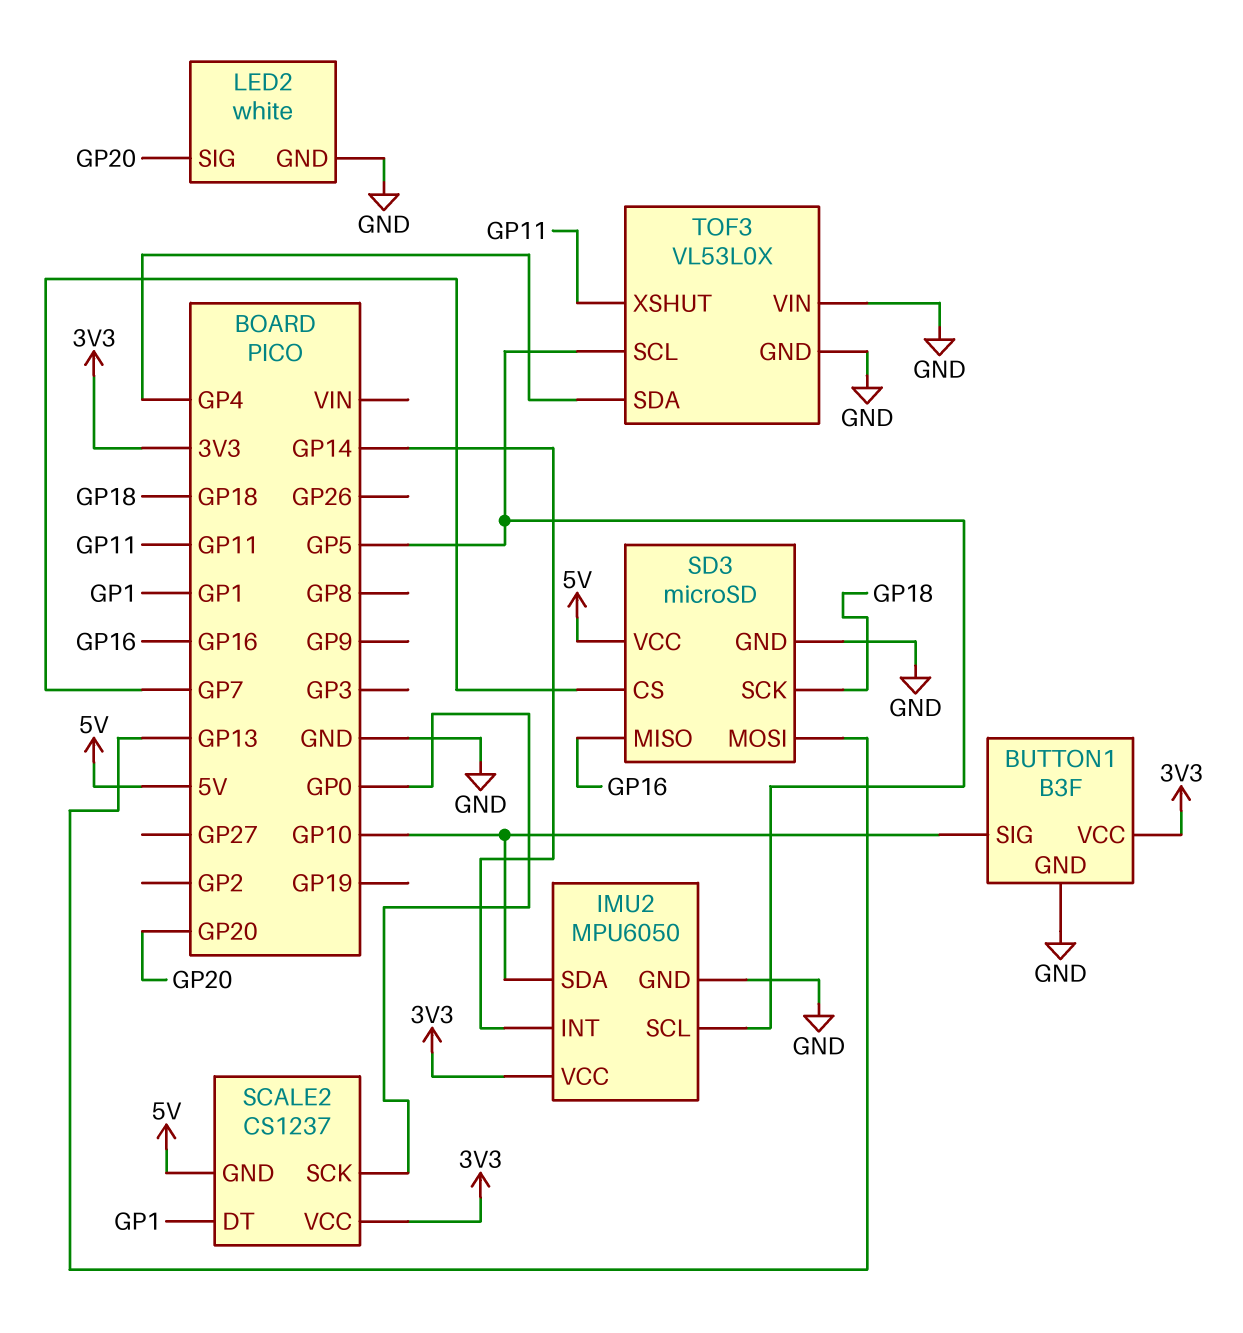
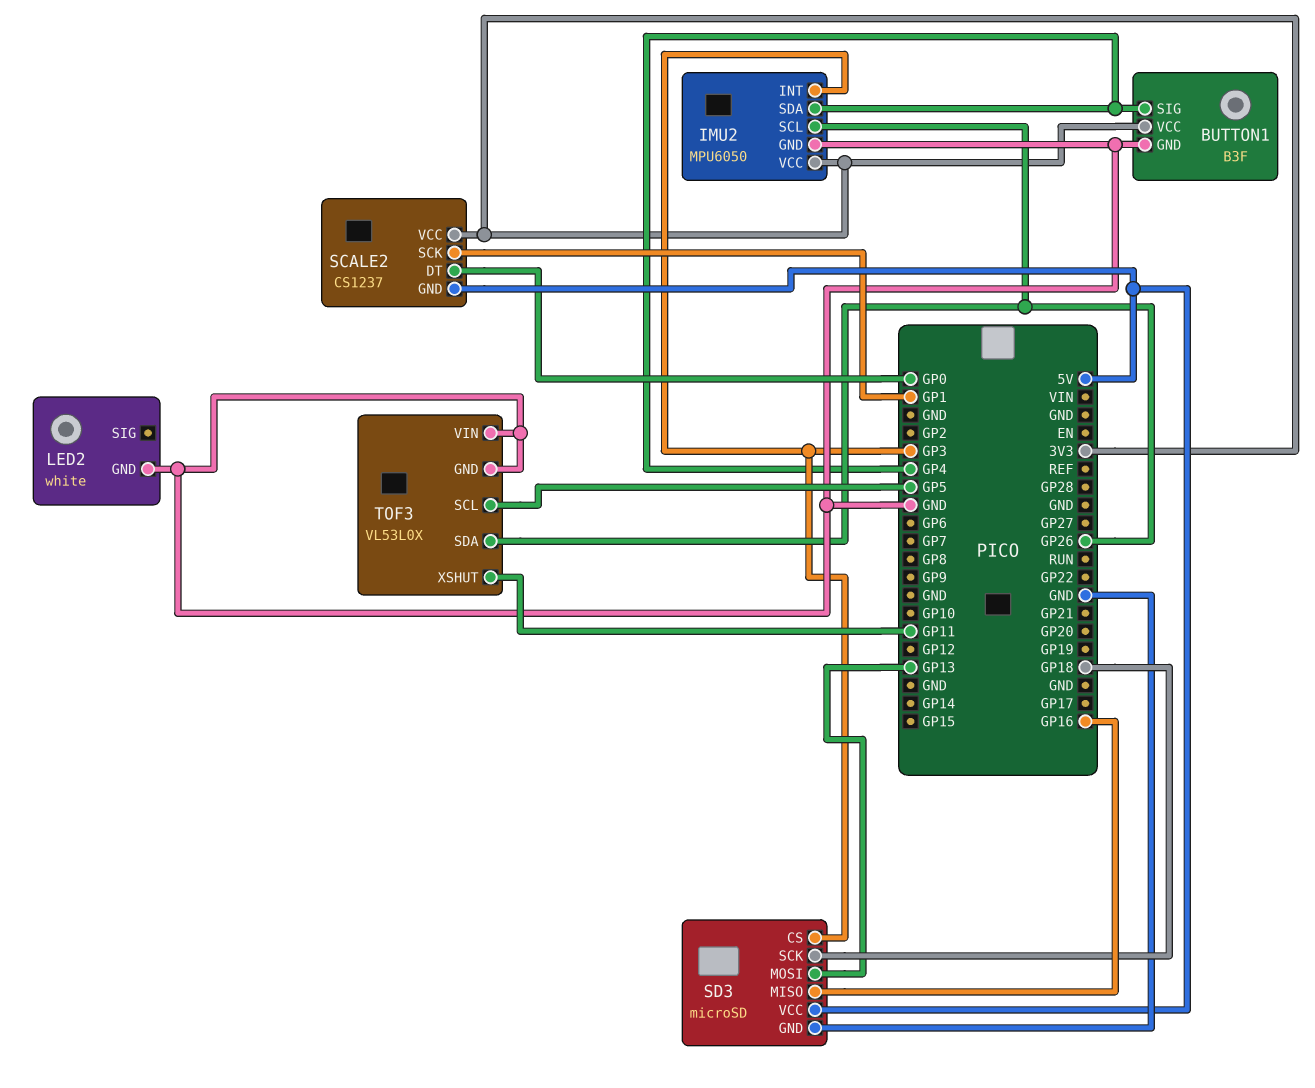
BUTTON1 pin SIG: GP10 -> GP4
IMU2 pin INT: GP14 -> GP3
IMU2 pin SCL: GP5 -> GP26
IMU2 pin SDA: GP10 -> GP4
LED2 pin SIG: GP20 -> none
SCALE2 pin DT: GP1 -> GP0
SCALE2 pin SCK: GP0 -> GP1
SD3 pin CS: GP7 -> GP3
TOF3 pin SDA: GP4 -> GP26

